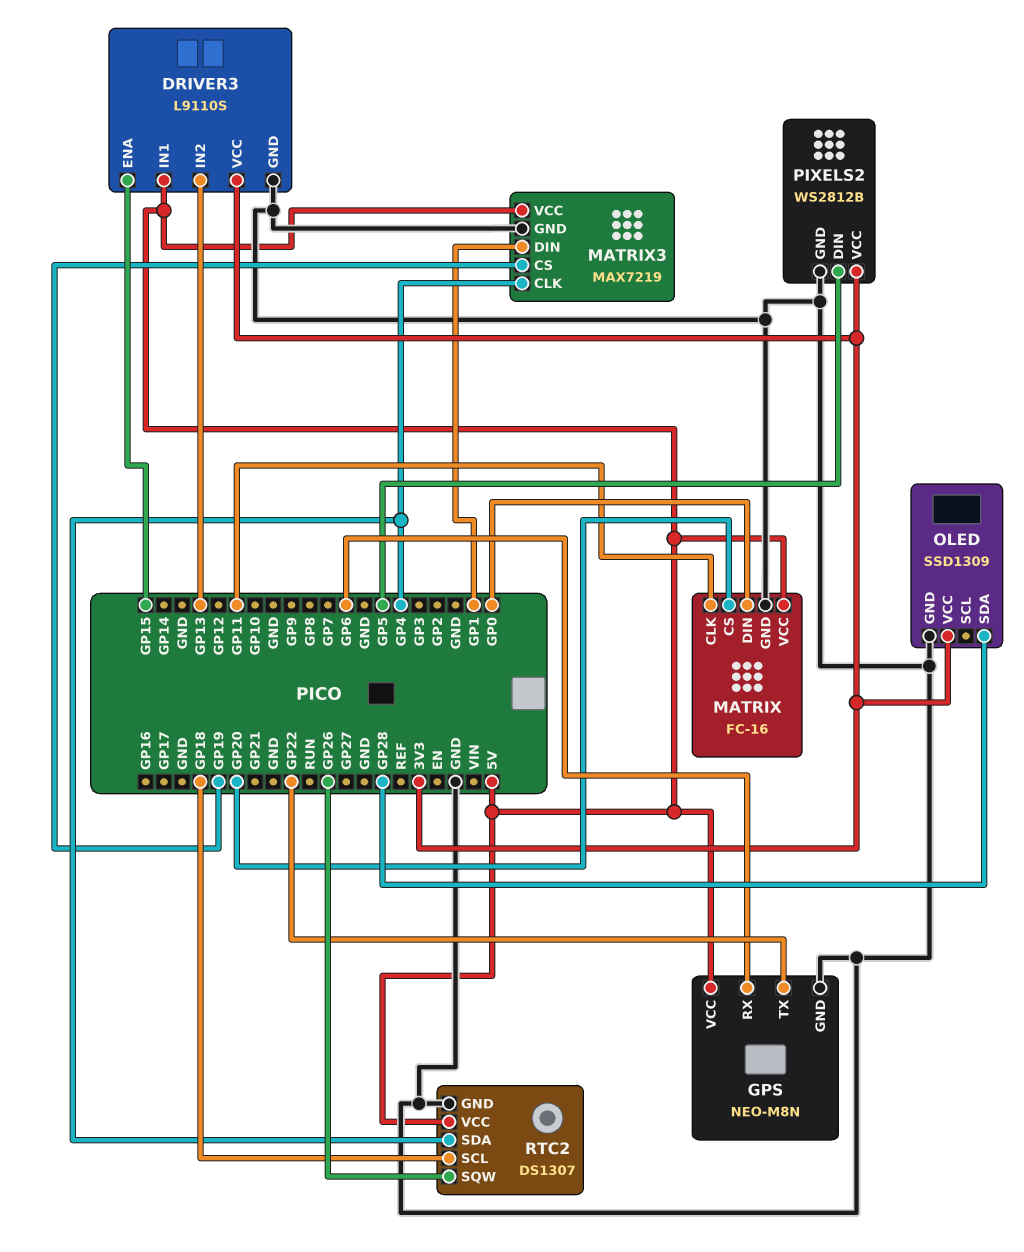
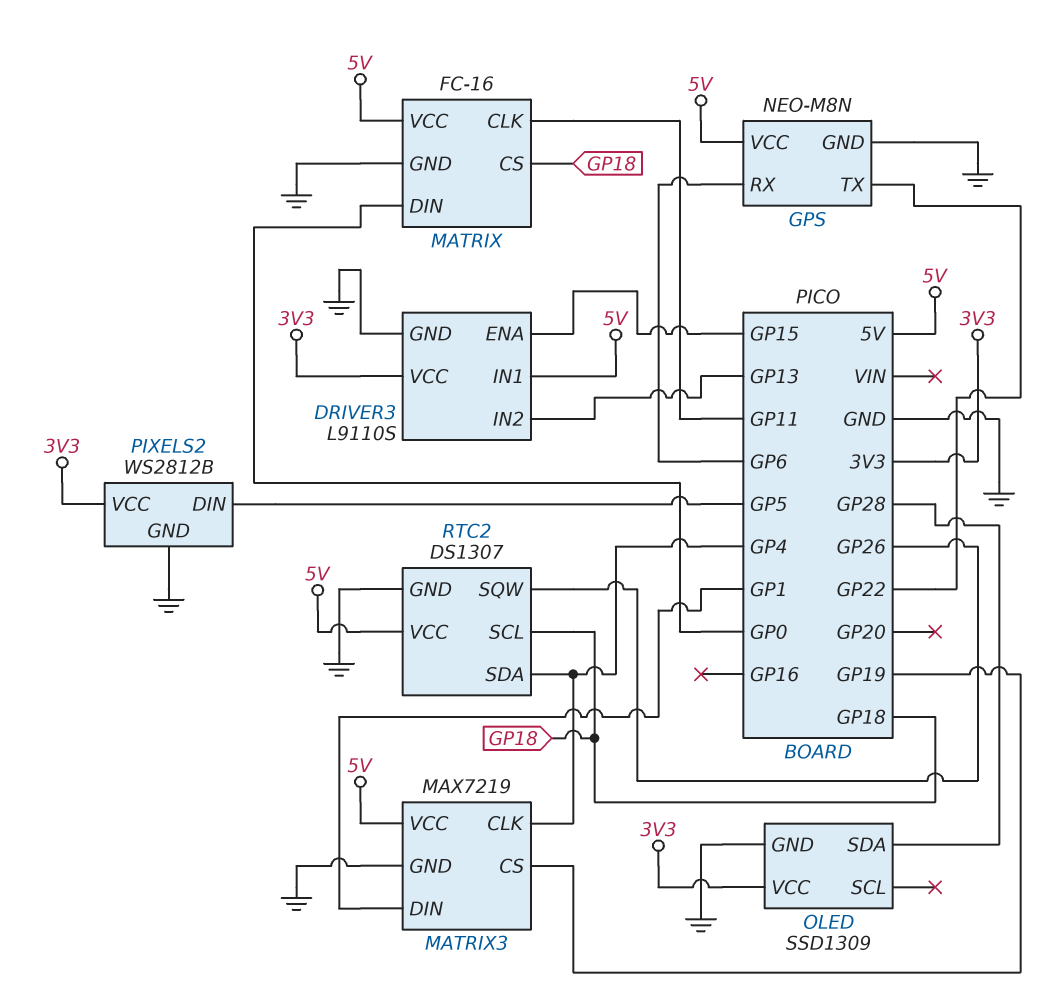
MATRIX pin CS: GP20 -> GP18

